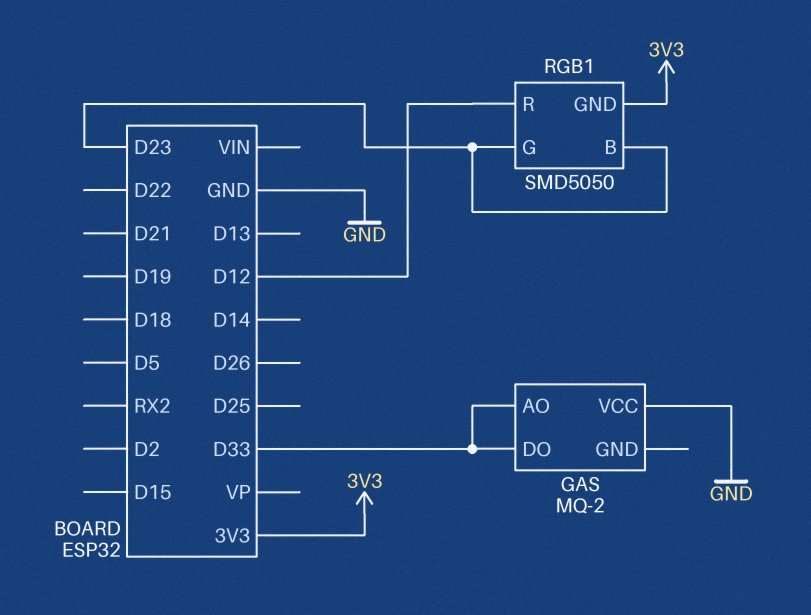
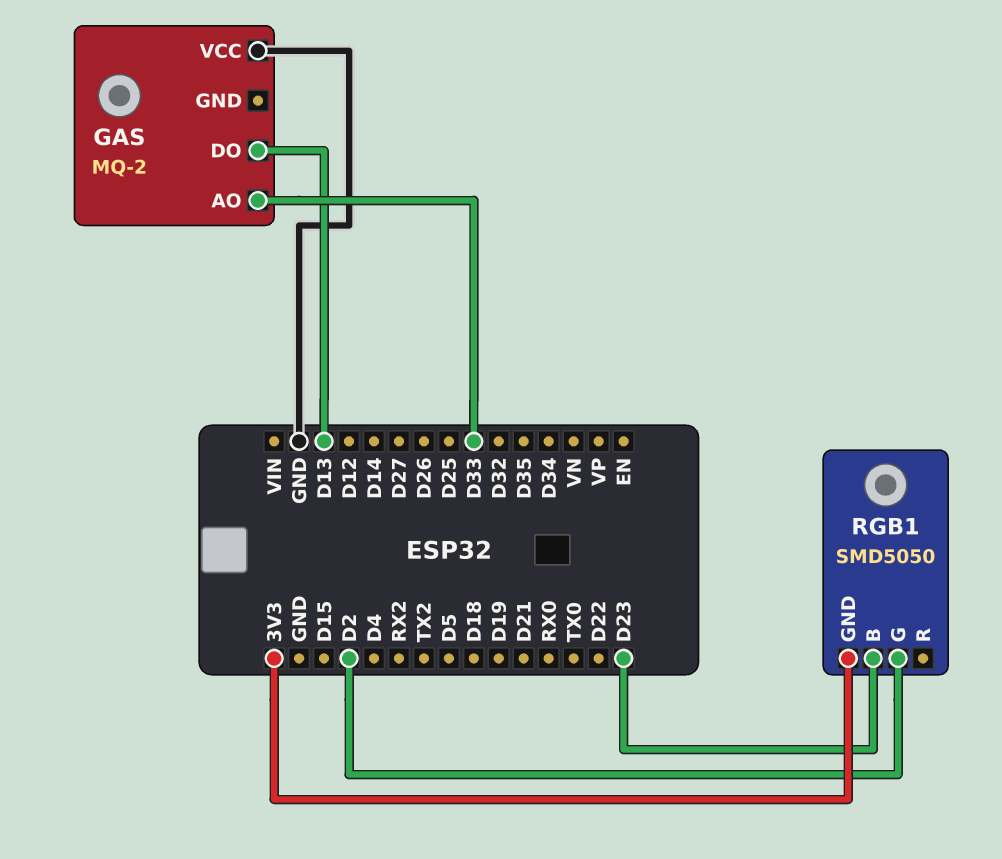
GAS pin DO: D33 -> D13
RGB1 pin G: D23 -> D2
RGB1 pin R: D12 -> none

